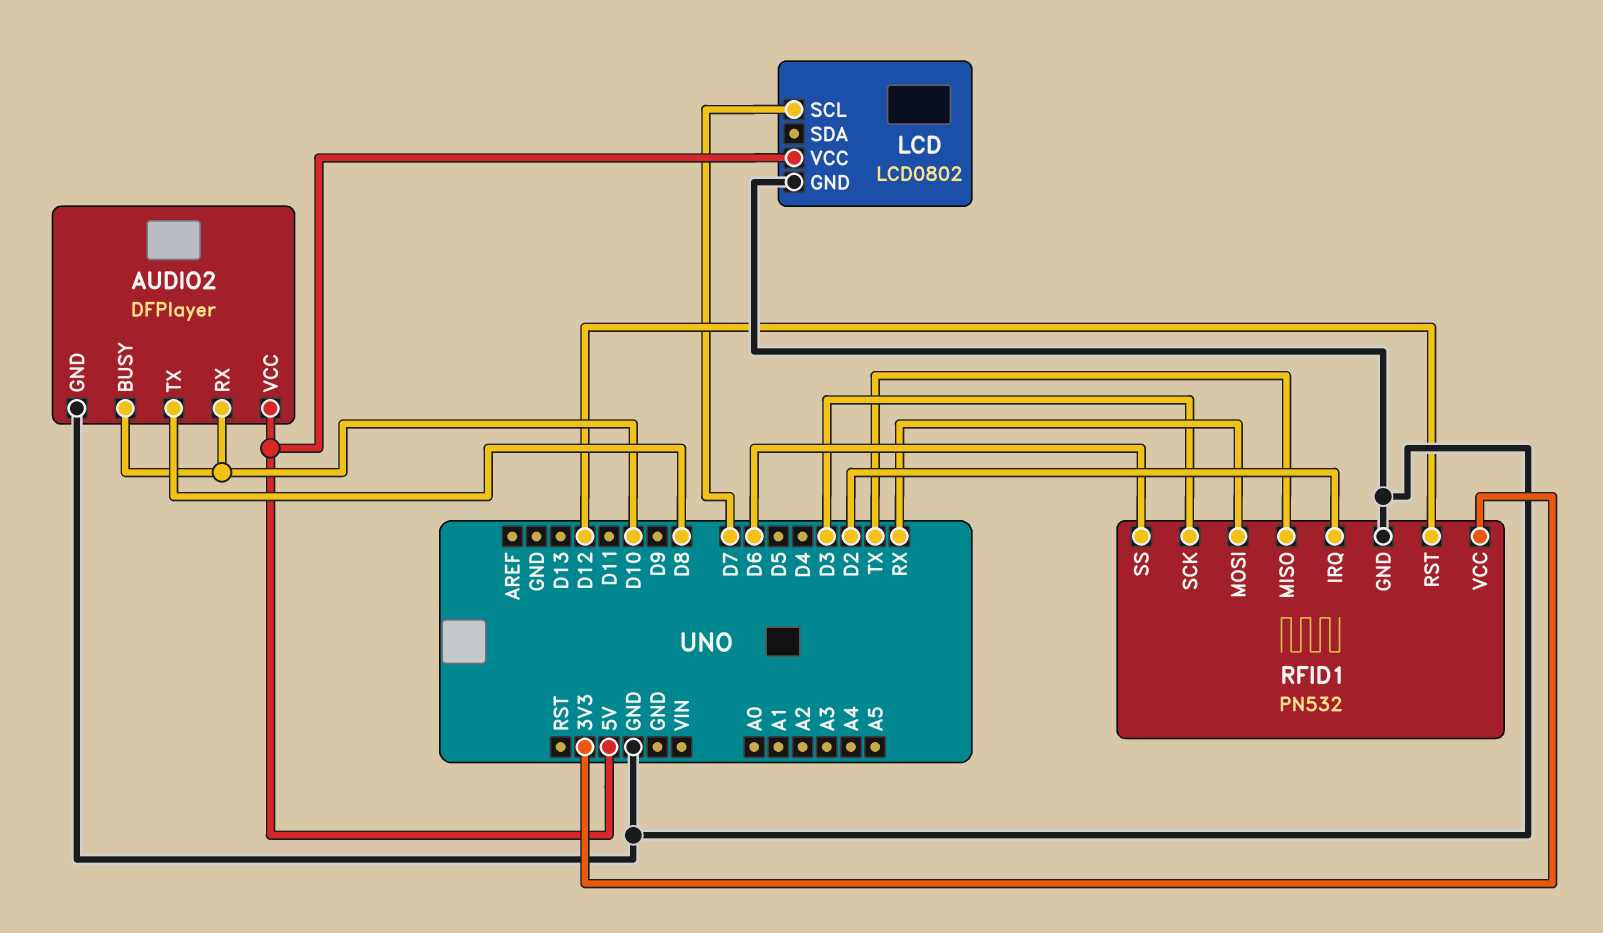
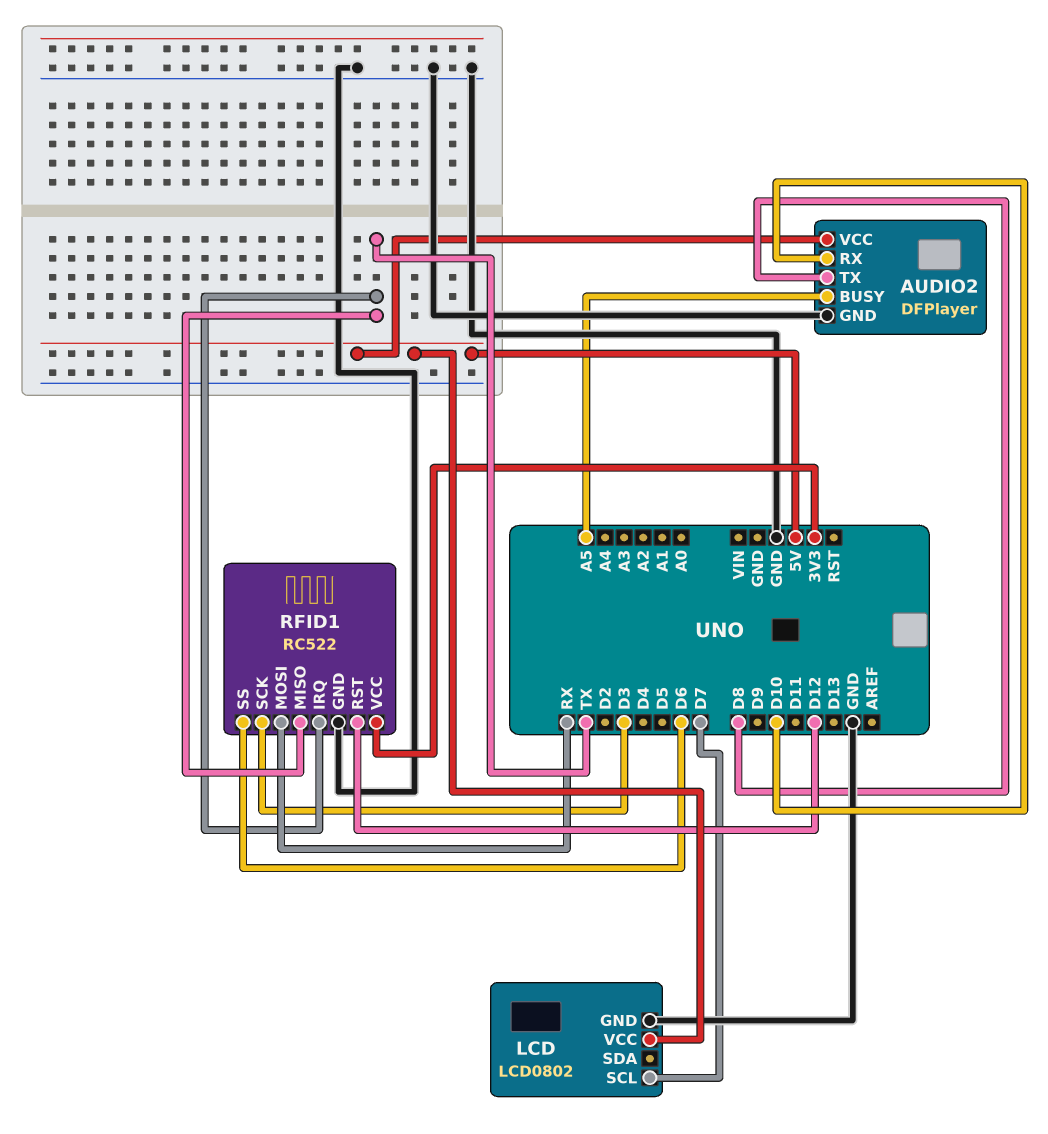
AUDIO2 pin BUSY: D10 -> A5
RFID1: PN532 -> RC522
RFID1 pin IRQ: D2 -> TX

